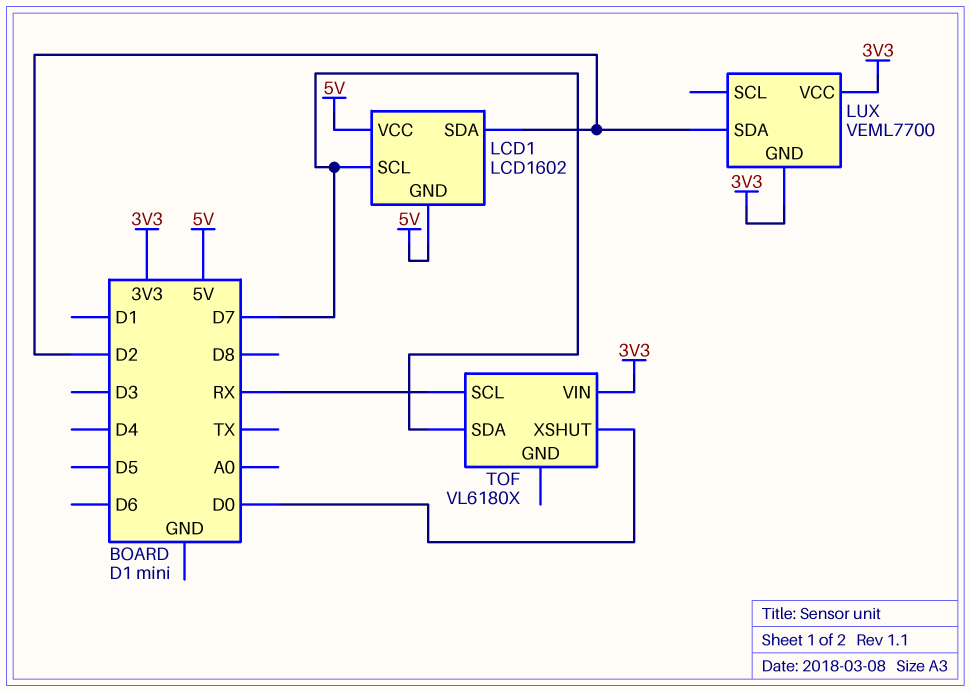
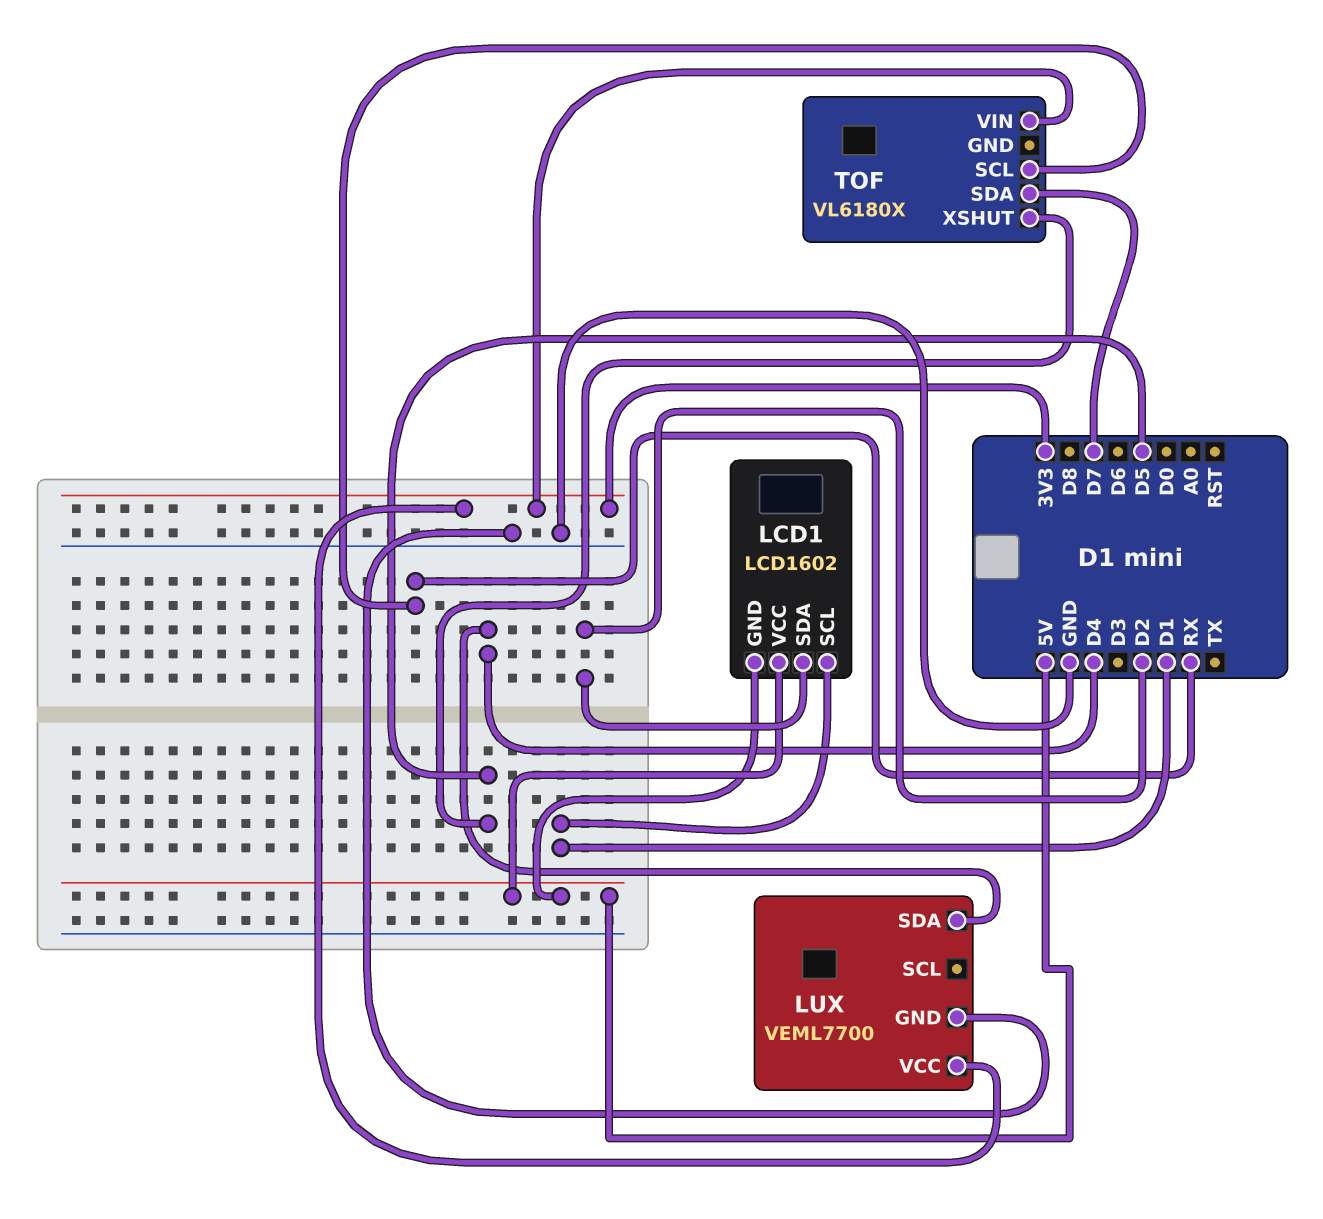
LCD1 pin SCL: D7 -> D1
LUX pin GND: 3V3 -> GND
LUX pin SDA: D2 -> D4
TOF pin XSHUT: D0 -> D5

